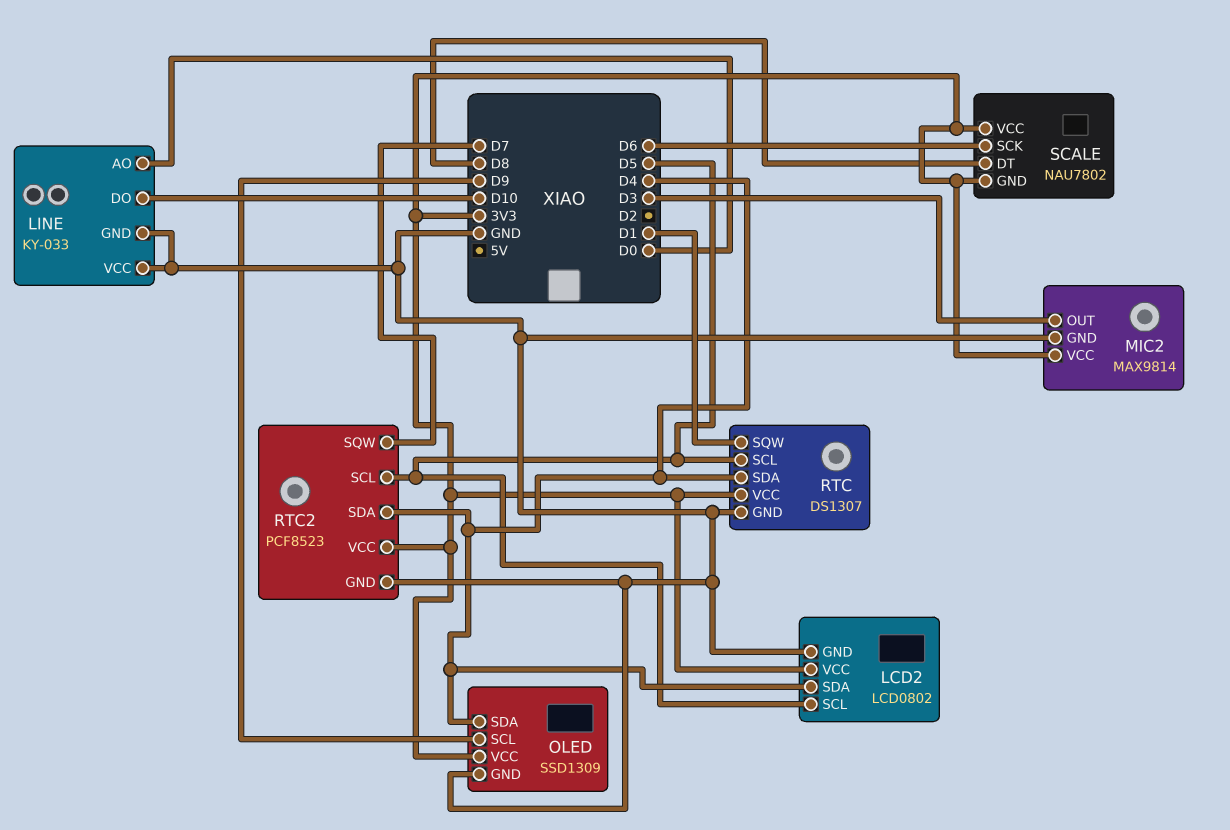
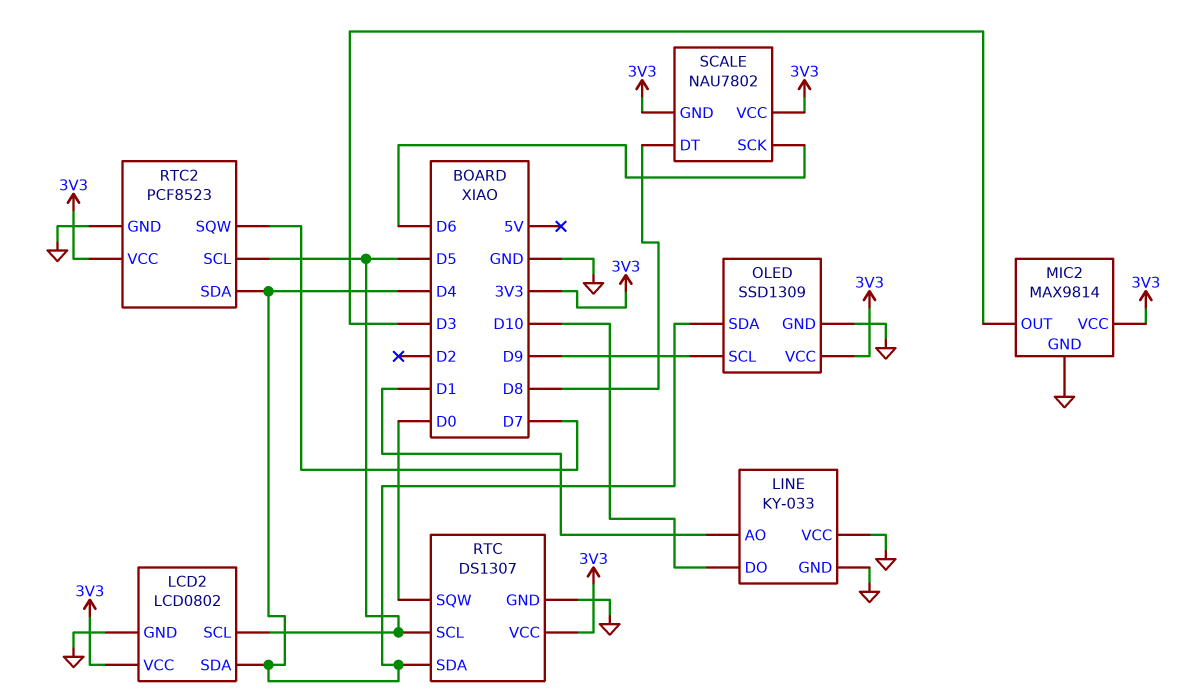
LINE pin AO: D0 -> D1
RTC pin SQW: D1 -> D0

